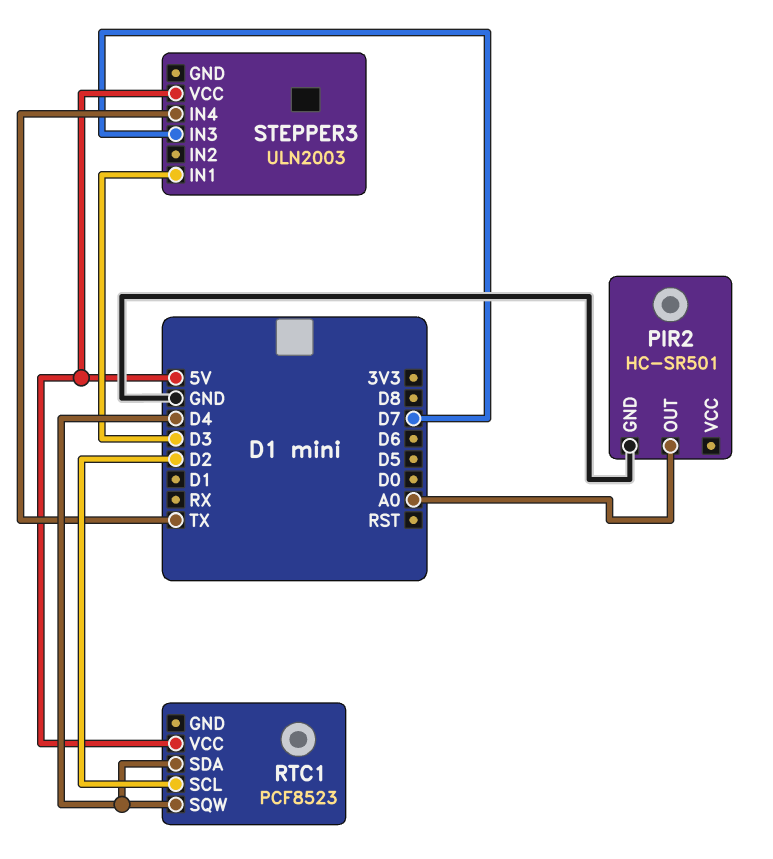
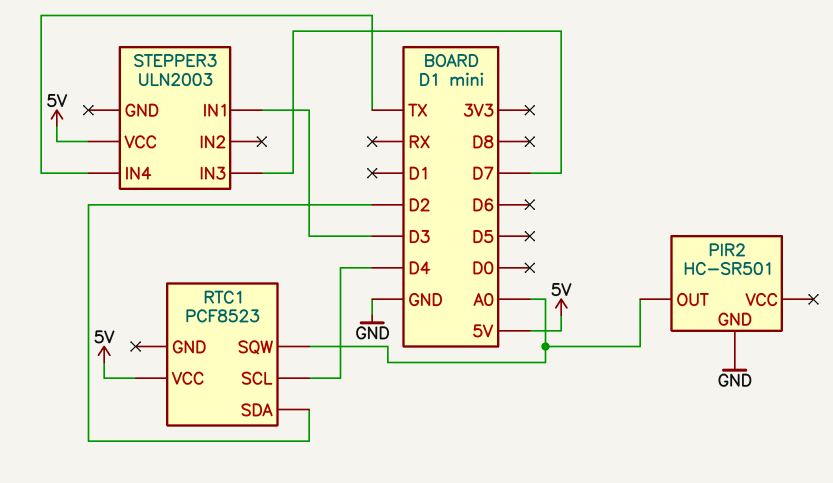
RTC1 pin SCL: D2 -> D4
RTC1 pin SDA: D4 -> D2
RTC1 pin SQW: D4 -> A0

